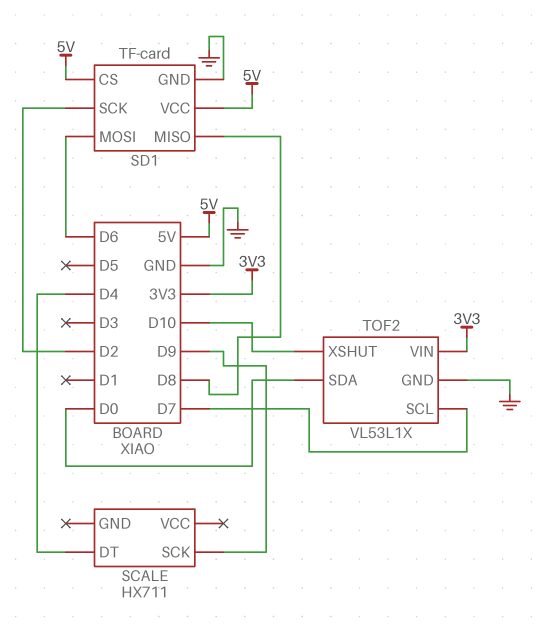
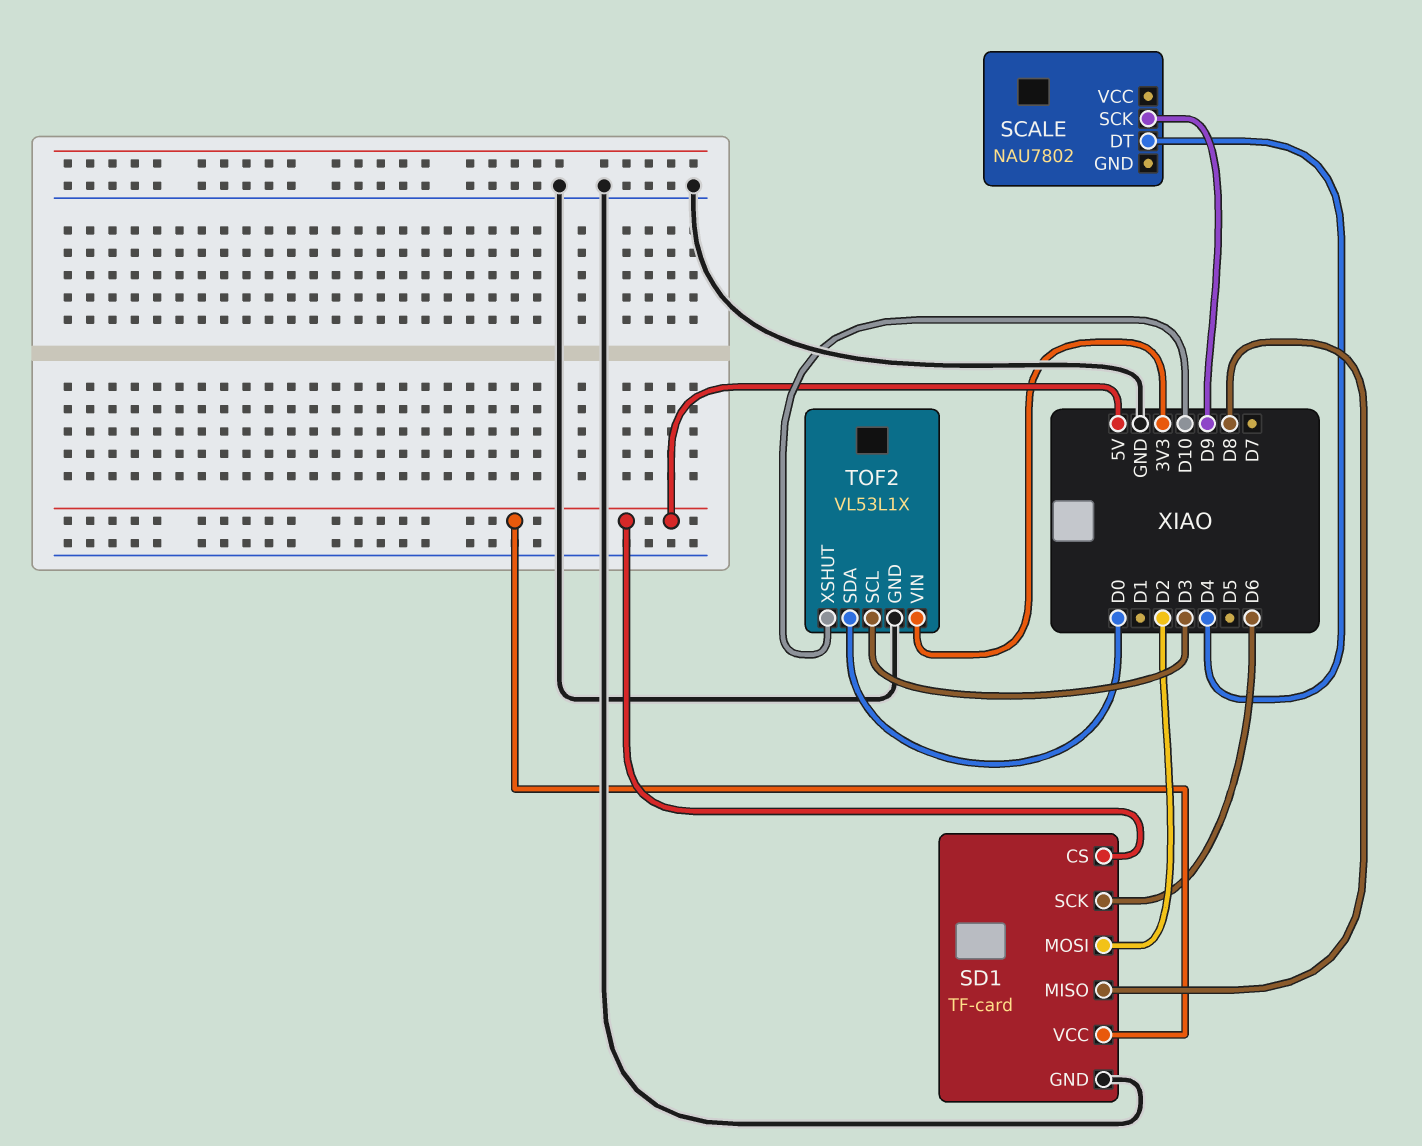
SCALE: HX711 -> NAU7802
SD1 pin MOSI: D6 -> D2
SD1 pin SCK: D2 -> D6
TOF2 pin SCL: D7 -> D3

